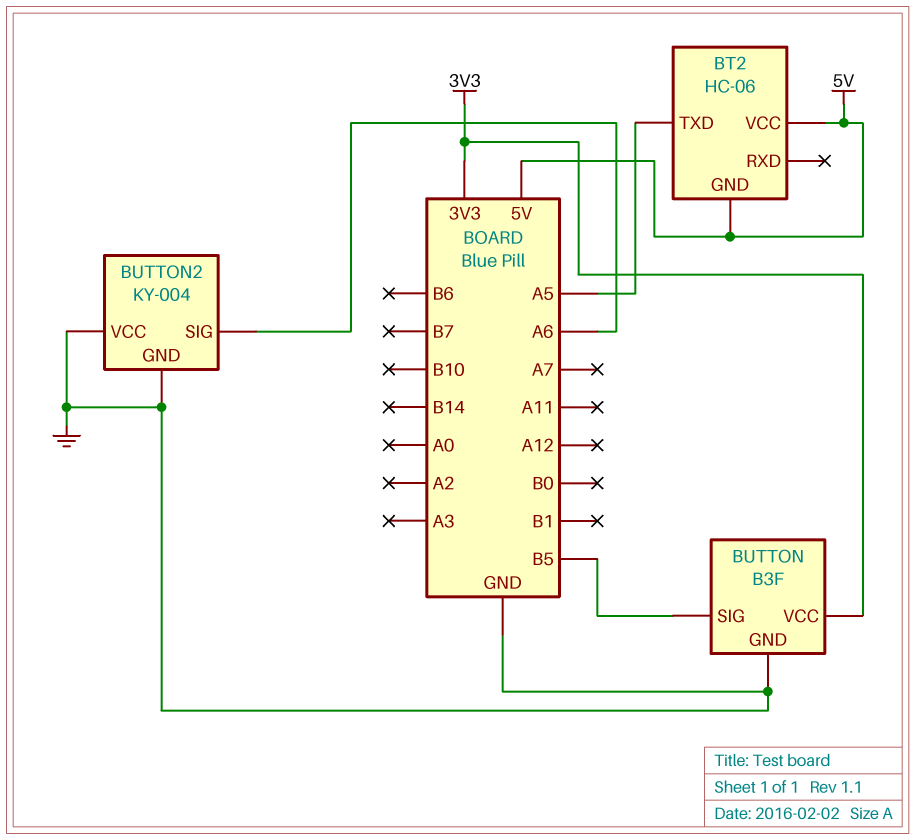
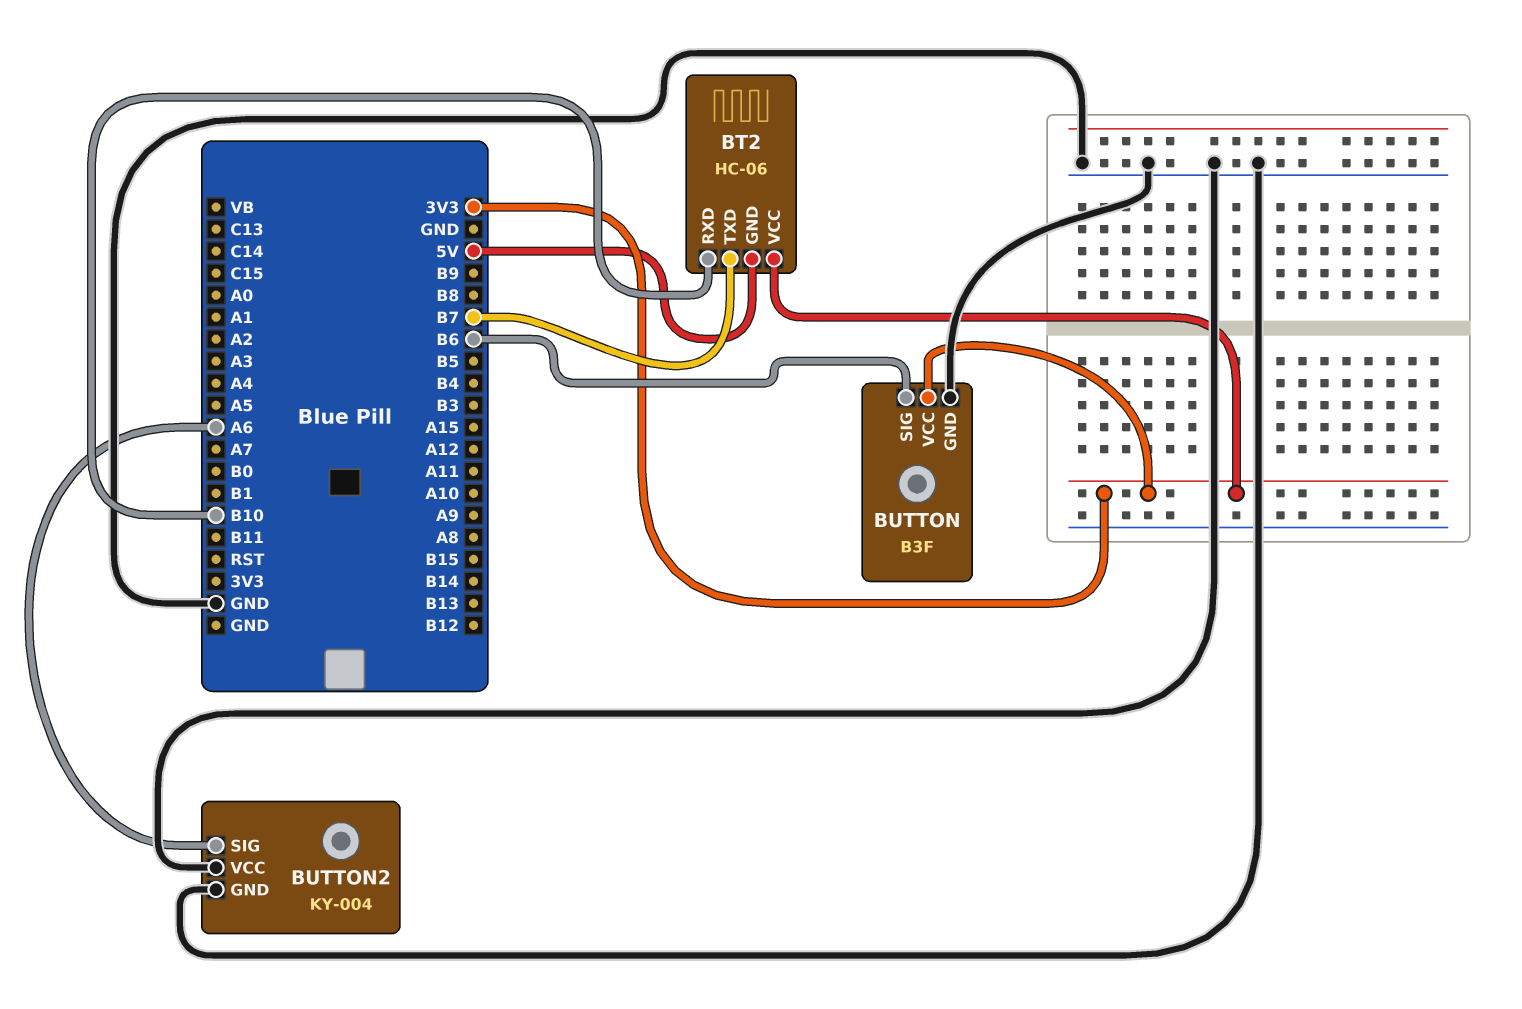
BT2 pin RXD: none -> B10
BT2 pin TXD: A5 -> B7
BT2 pin VCC: 5V -> 3V3
BUTTON pin SIG: B5 -> B6

